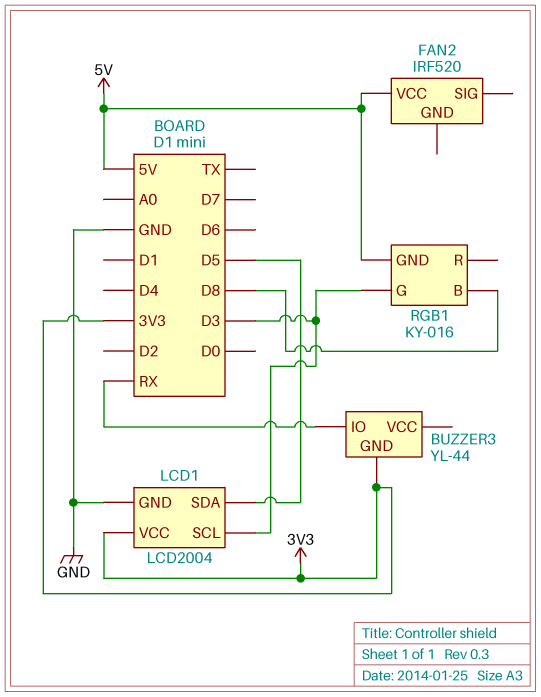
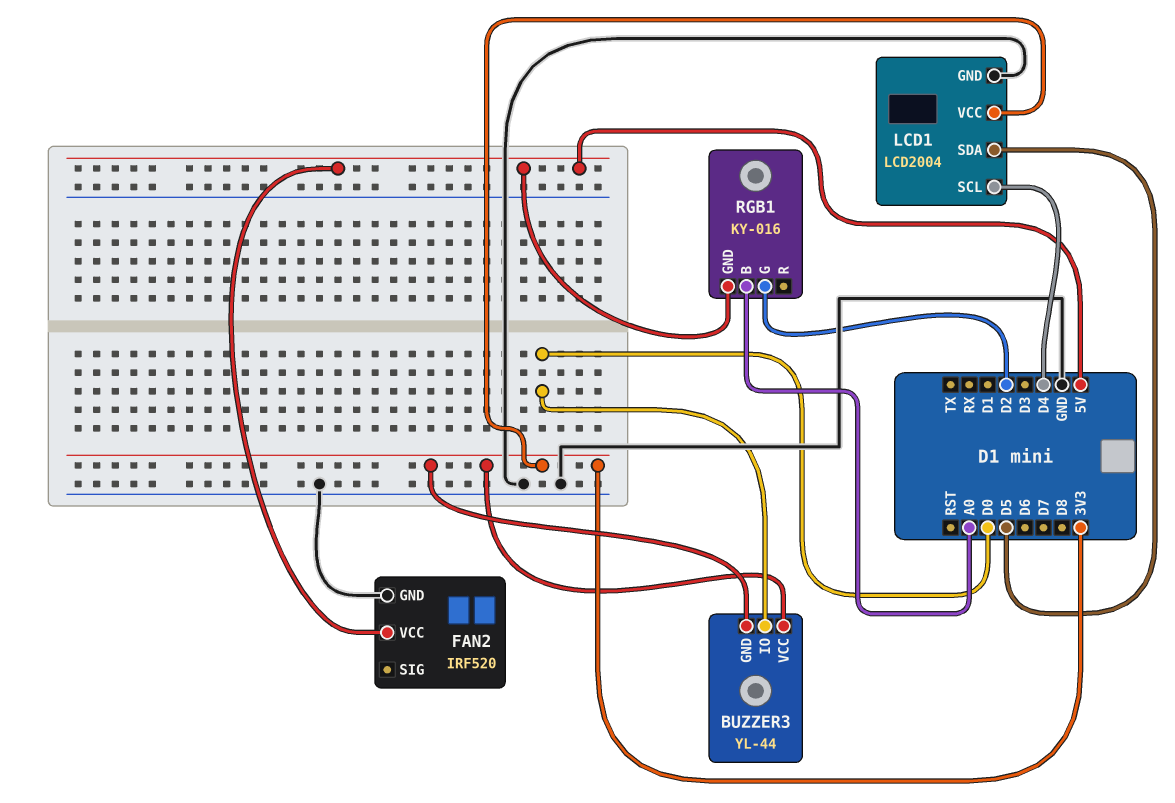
BUZZER3 pin IO: RX -> D0
BUZZER3 pin VCC: none -> 3V3
FAN2 pin GND: none -> GND
LCD1 pin SCL: D3 -> D4
RGB1 pin B: D8 -> A0
RGB1 pin G: D3 -> D2

